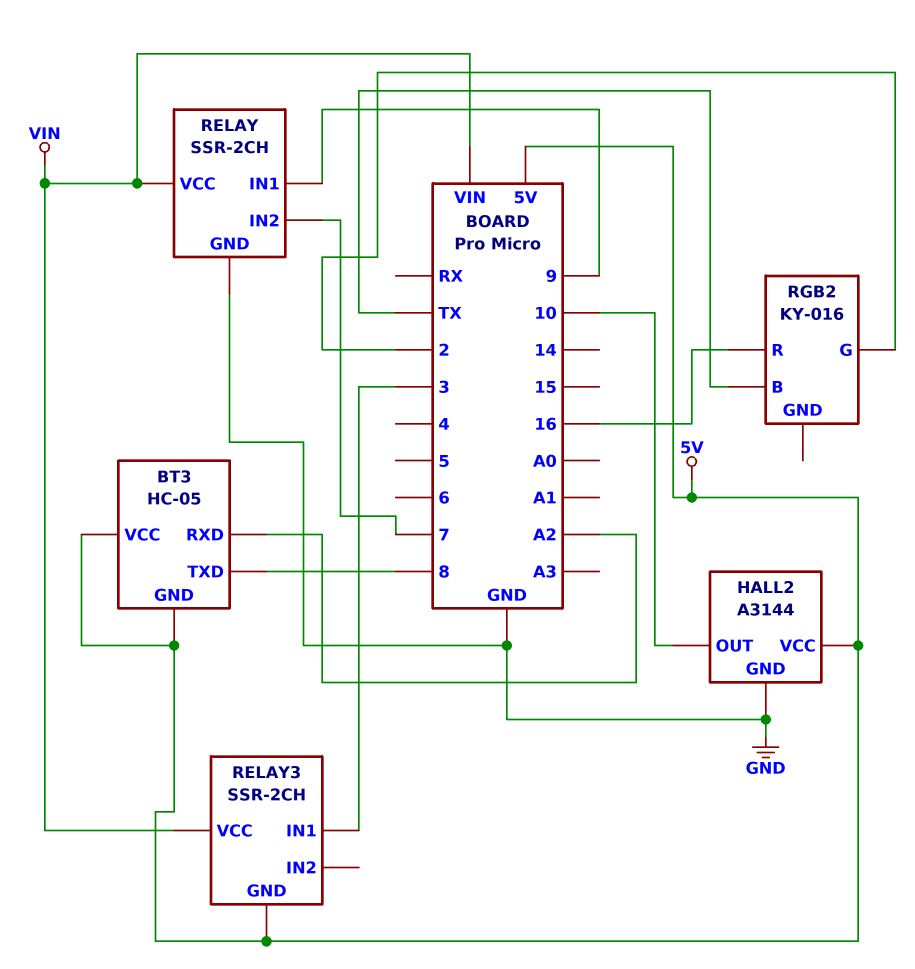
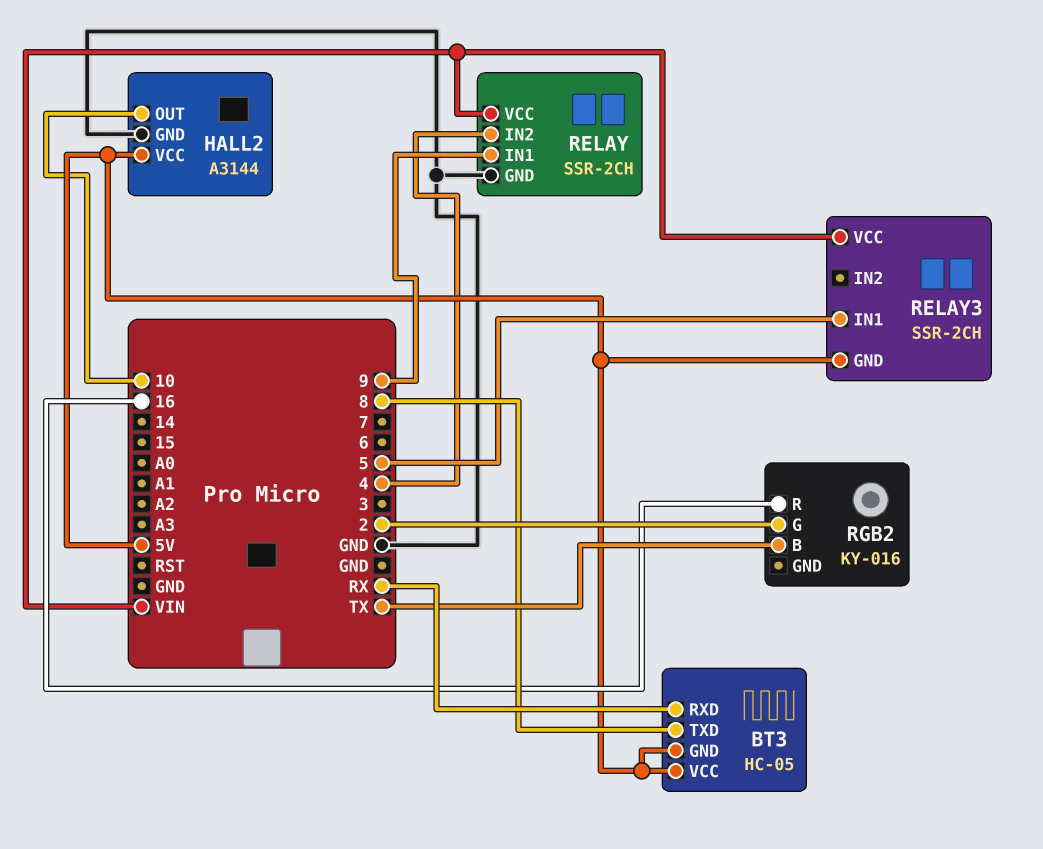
BT3 pin RXD: A2 -> RX
RELAY pin IN2: 7 -> 4
RELAY3 pin IN1: 3 -> 5

